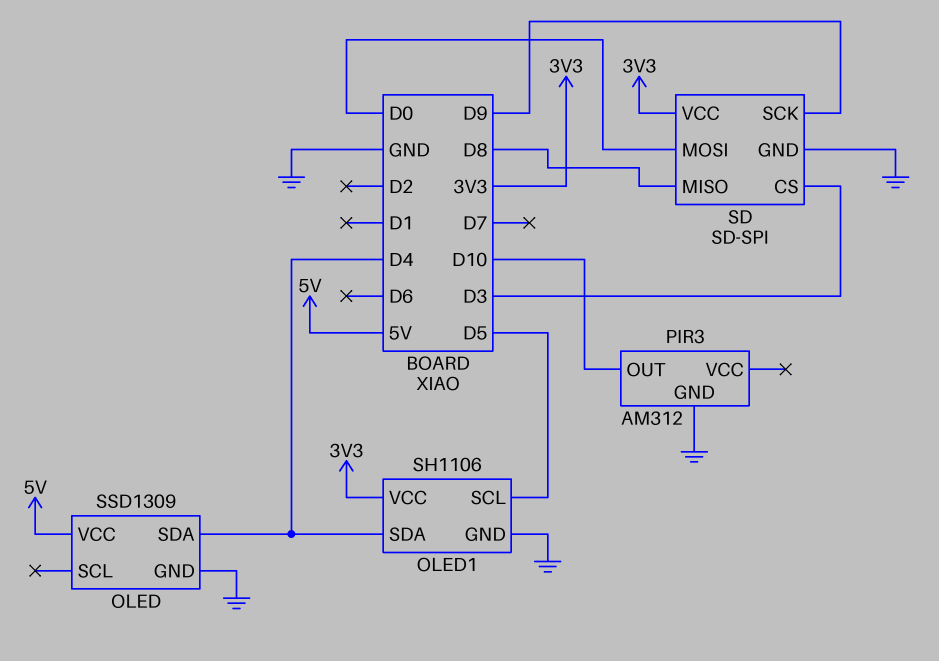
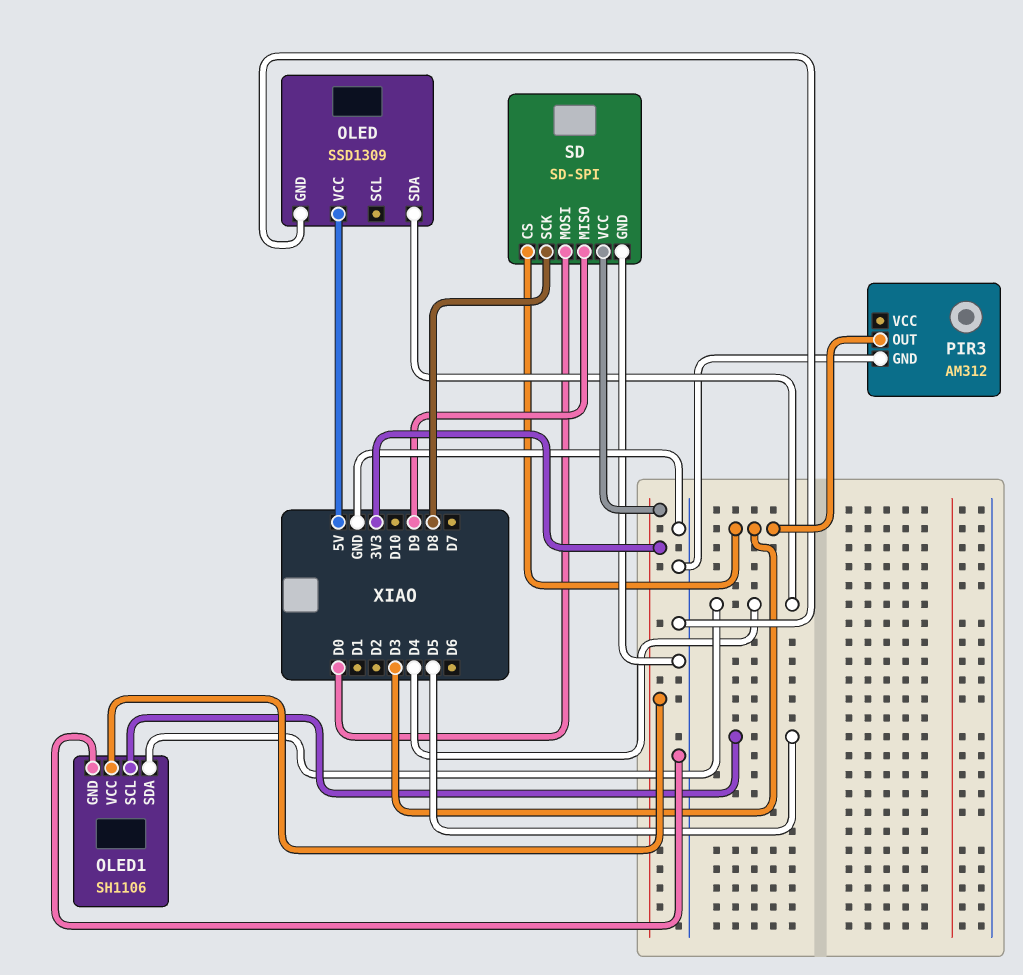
PIR3 pin OUT: D10 -> D3
SD pin MISO: D8 -> D9
SD pin SCK: D9 -> D8

